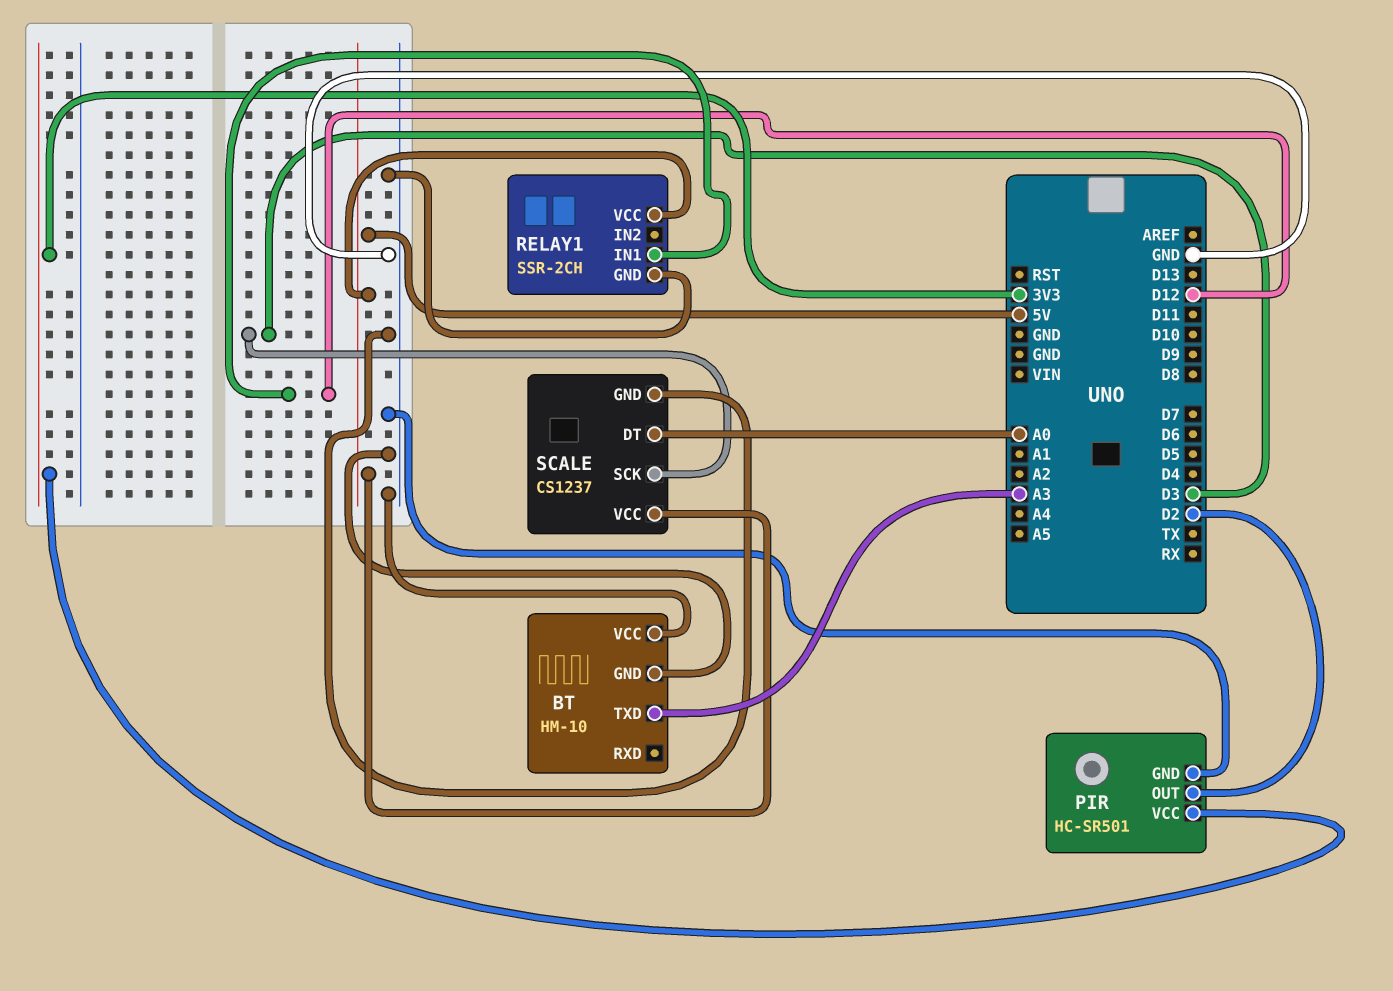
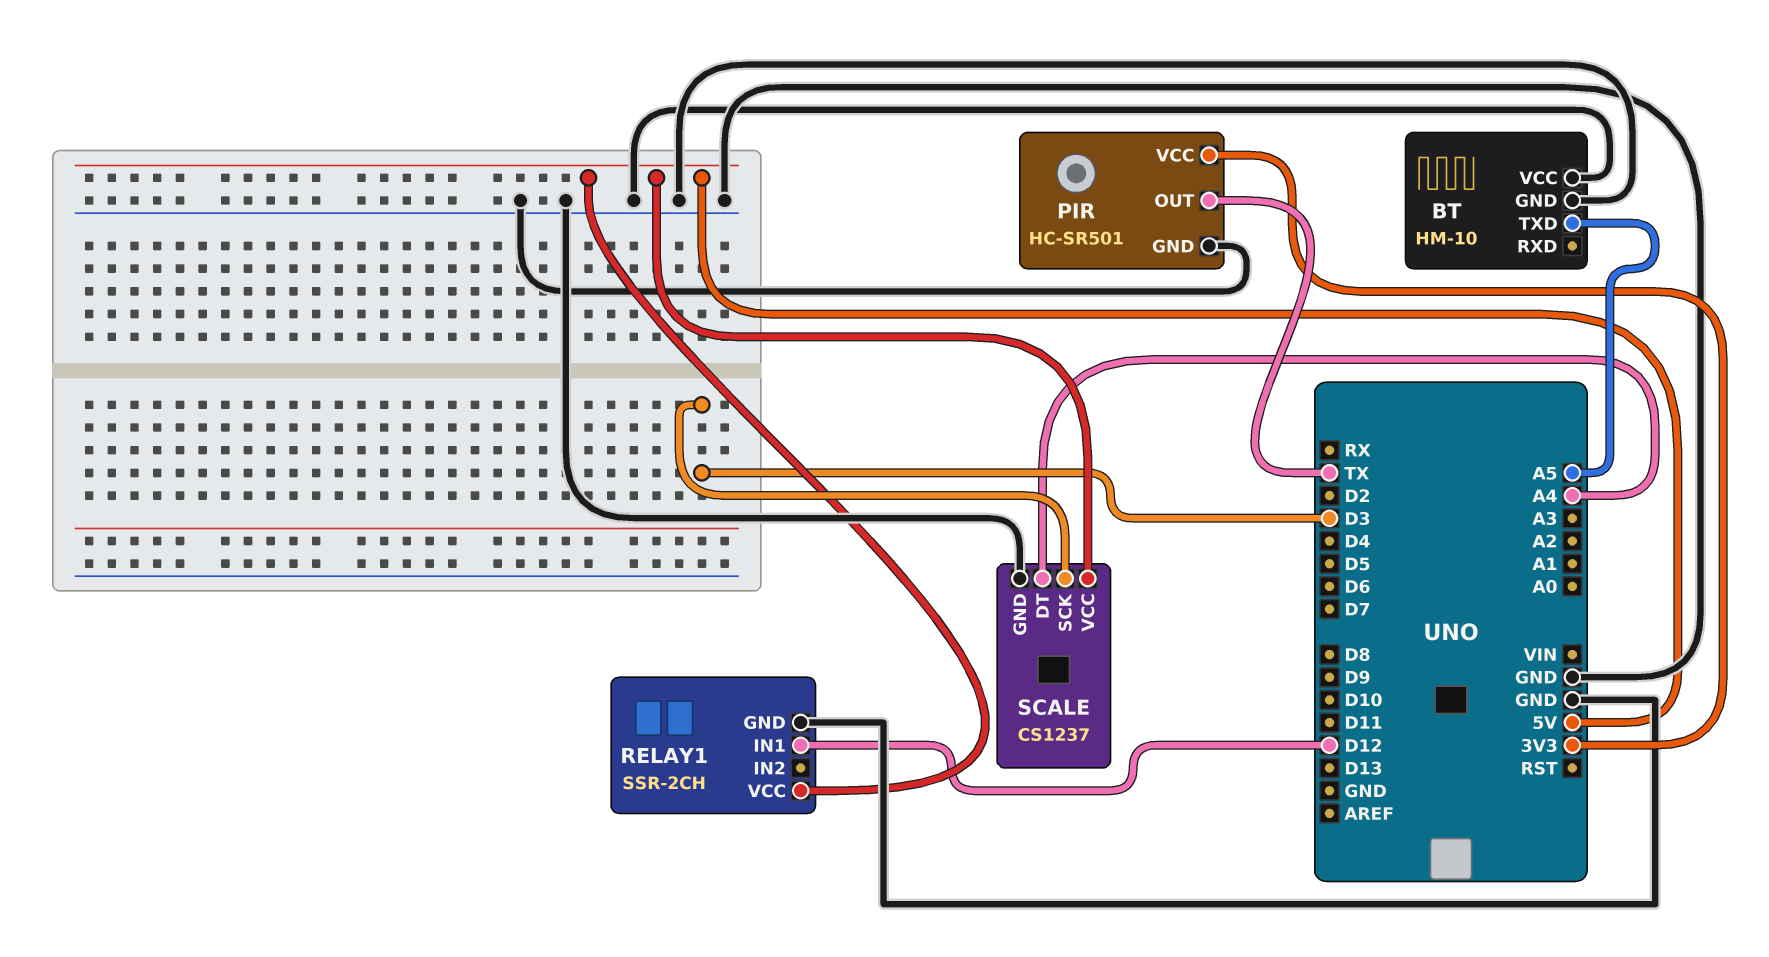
BT pin TXD: A3 -> A5
PIR pin OUT: D2 -> TX
SCALE pin DT: A0 -> A4

